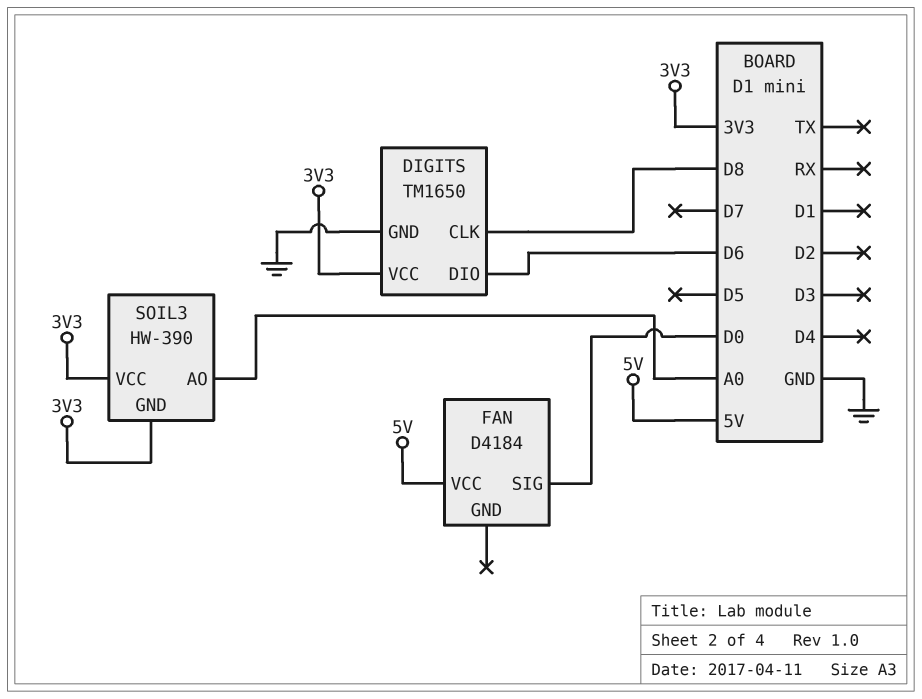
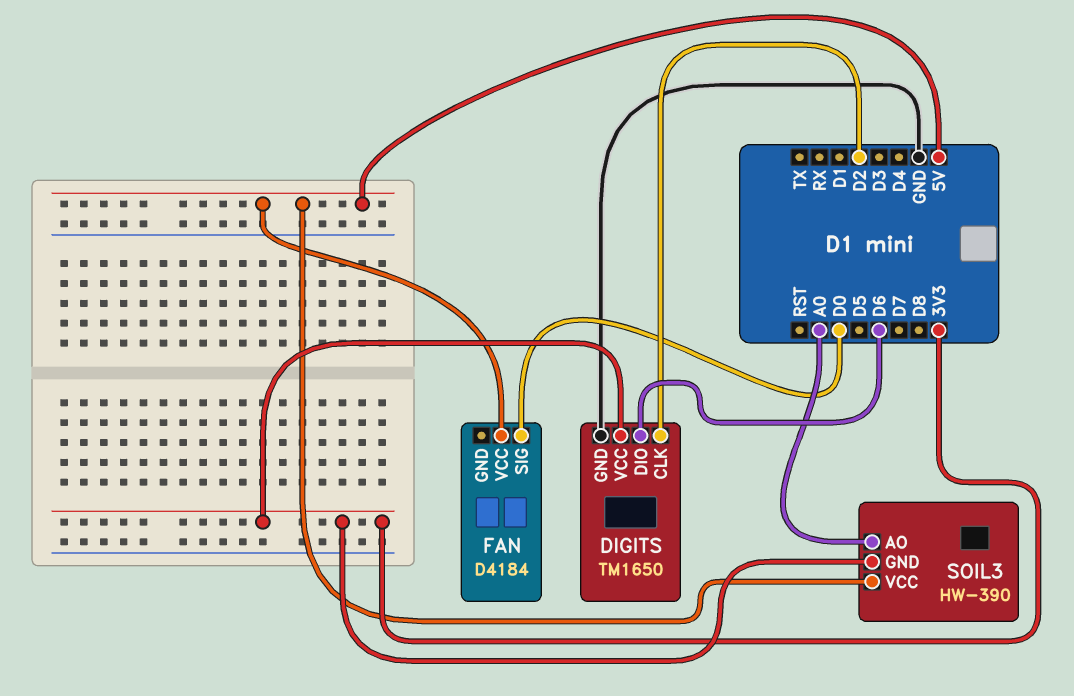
DIGITS pin CLK: D8 -> D2
SOIL3 pin VCC: 3V3 -> 5V

